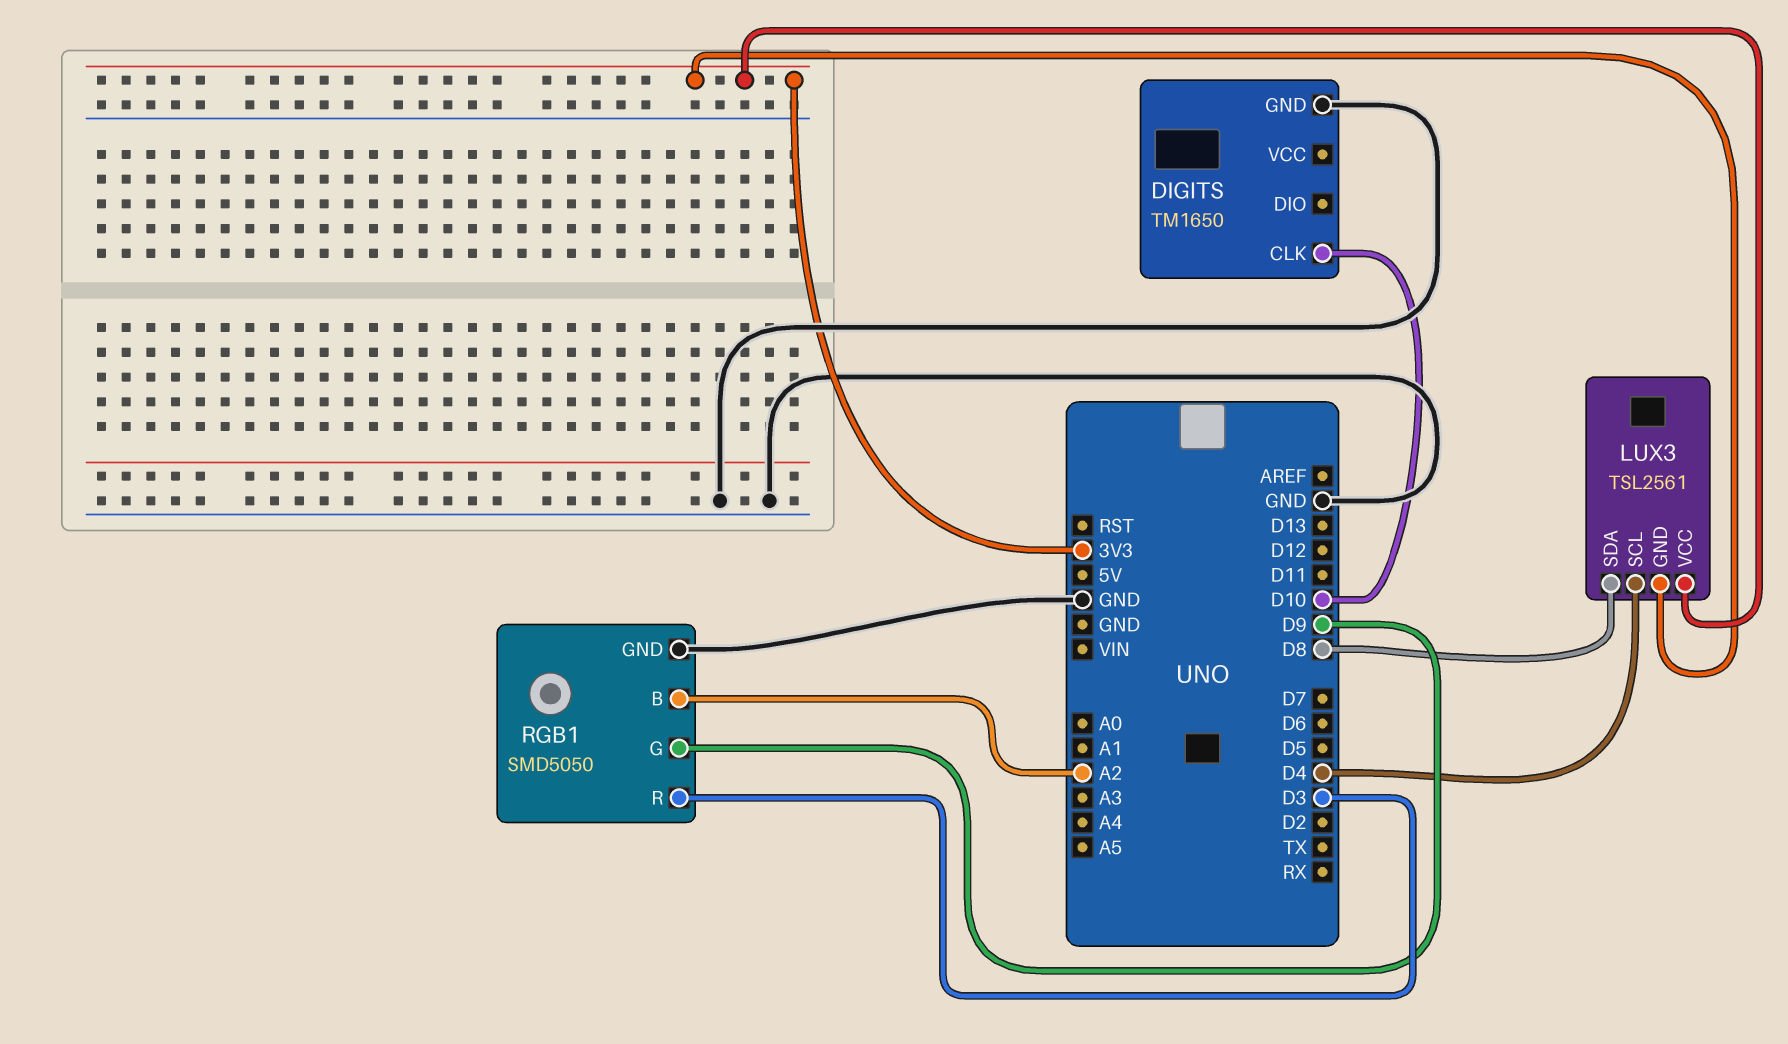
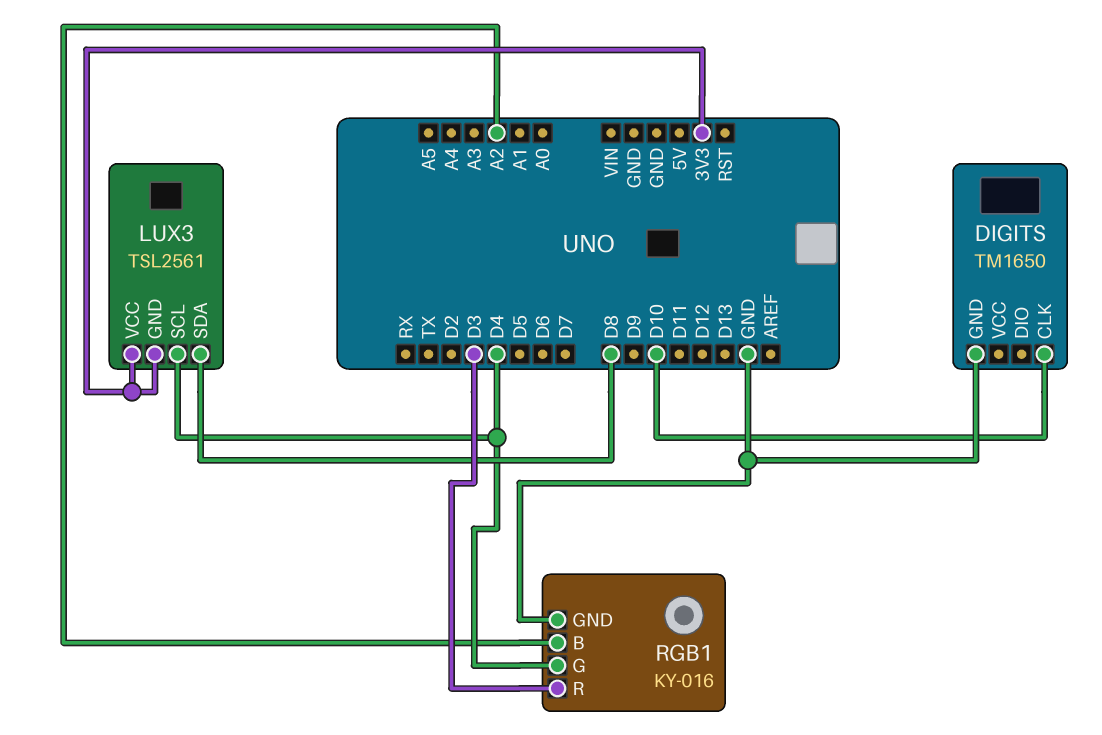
RGB1: SMD5050 -> KY-016
RGB1 pin G: D9 -> D4

